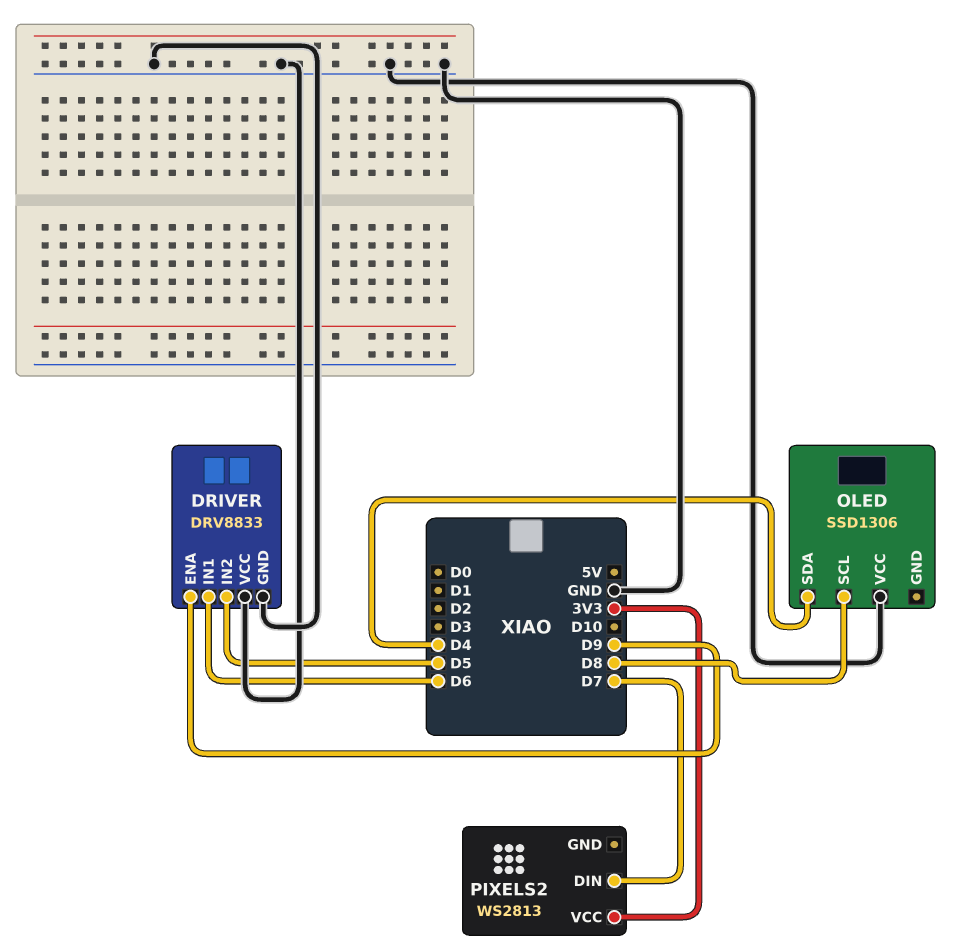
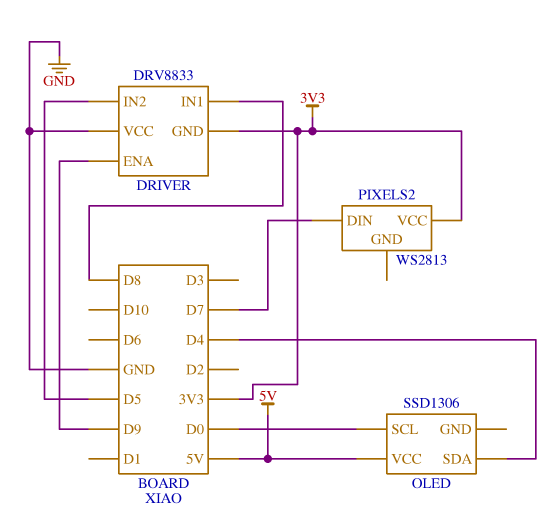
DRIVER pin GND: GND -> 3V3
DRIVER pin IN1: D6 -> D8
OLED pin SCL: D8 -> D0
OLED pin VCC: GND -> 5V

